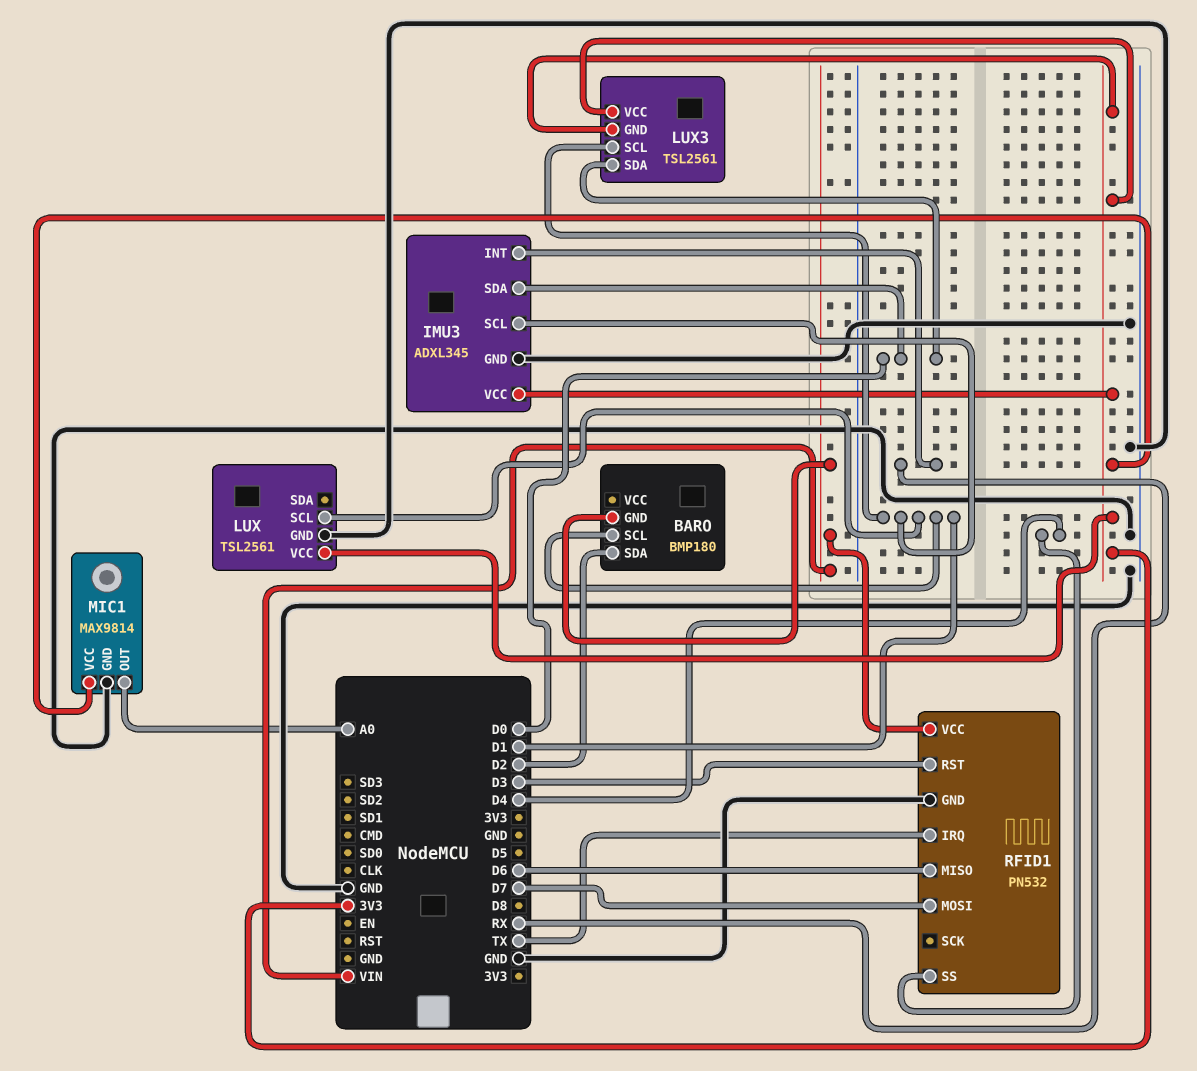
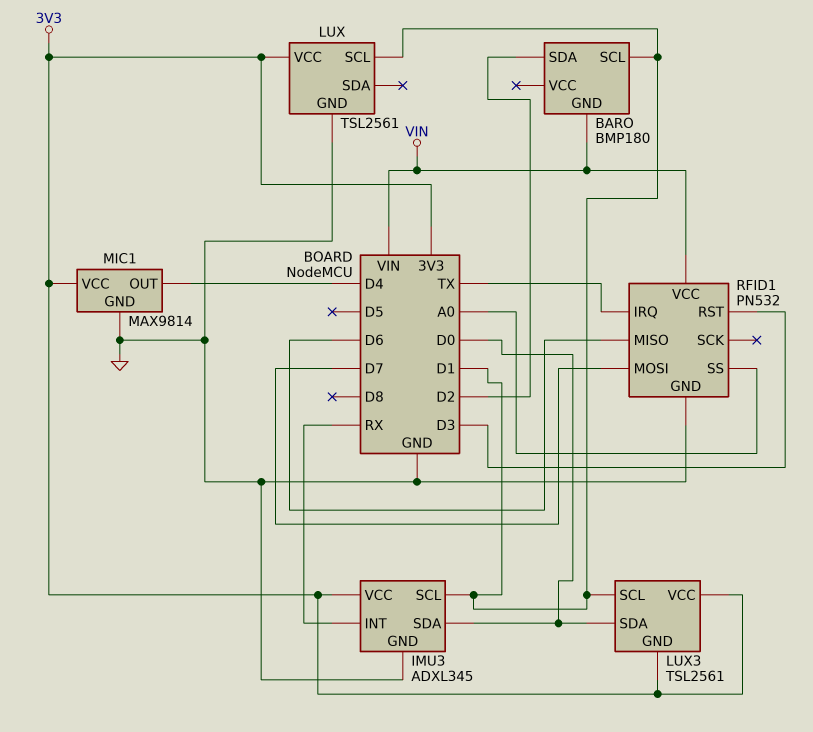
MIC1 pin OUT: A0 -> D4
RFID1 pin SS: D4 -> A0

